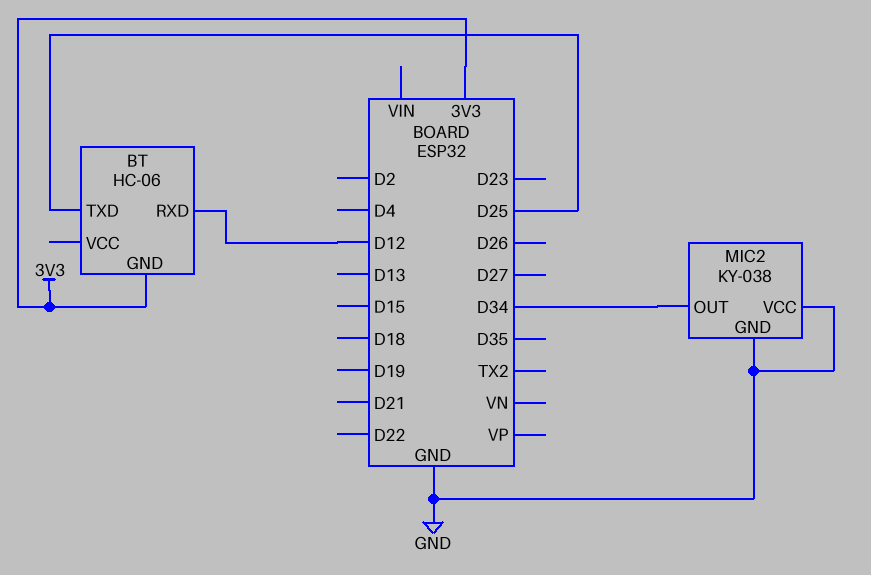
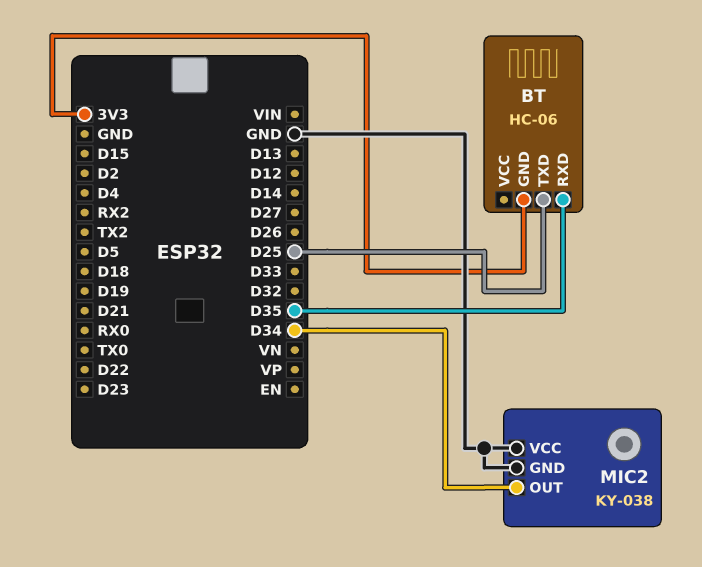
BT pin RXD: D12 -> D35

